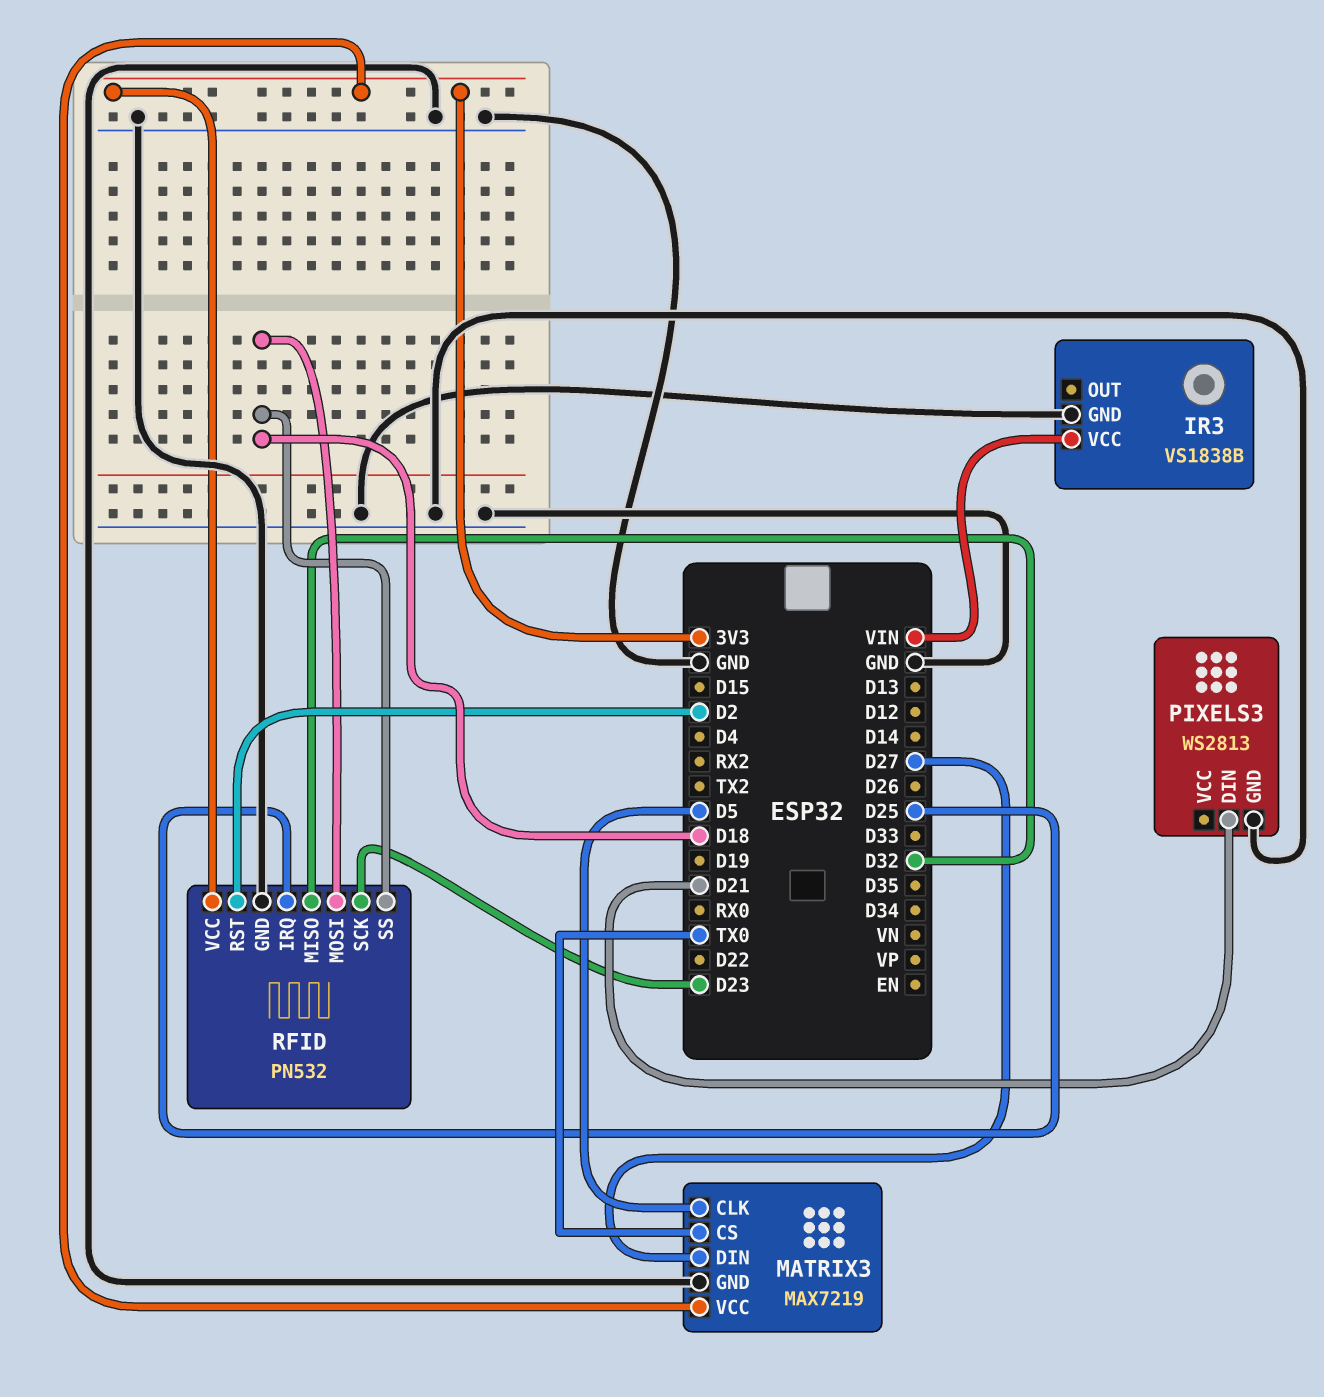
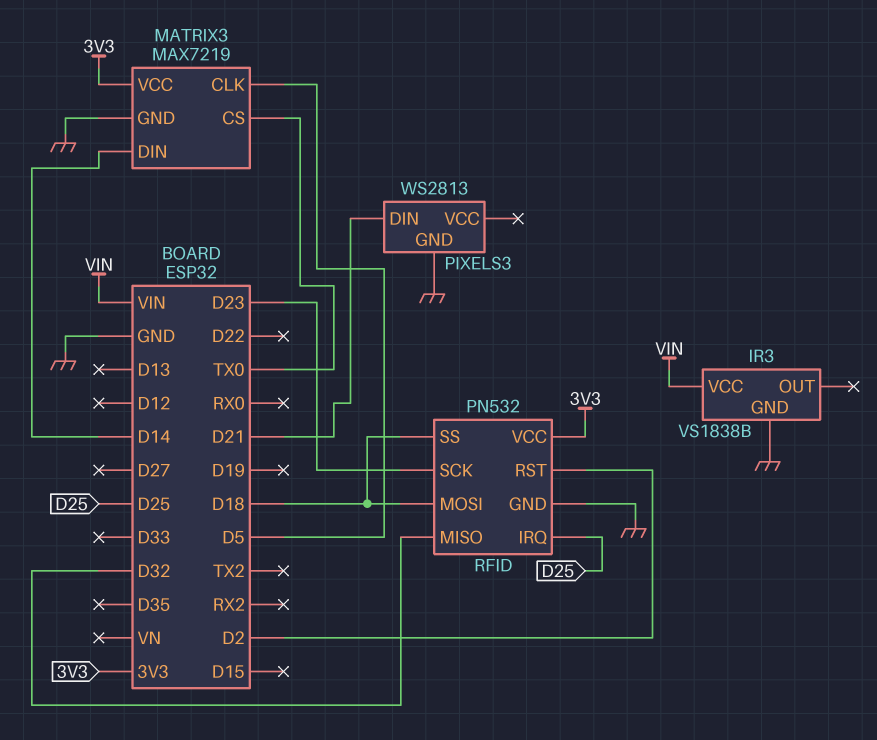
MATRIX3 pin DIN: D27 -> D14

